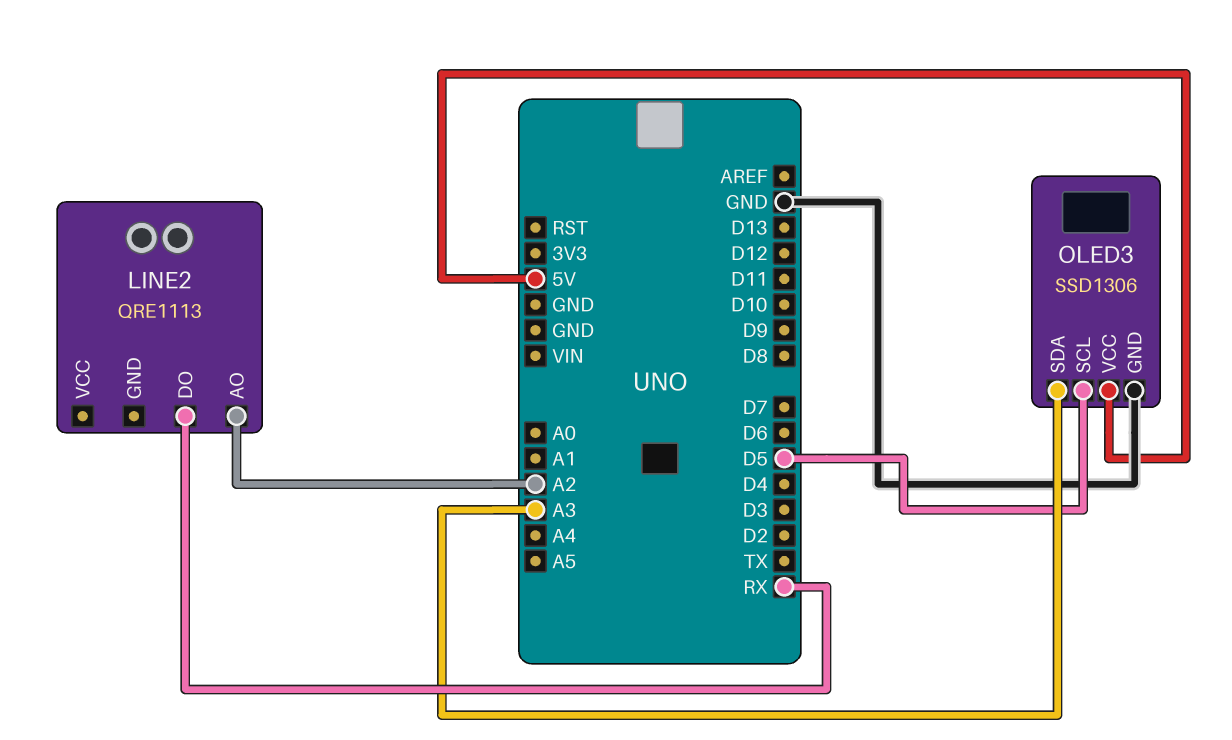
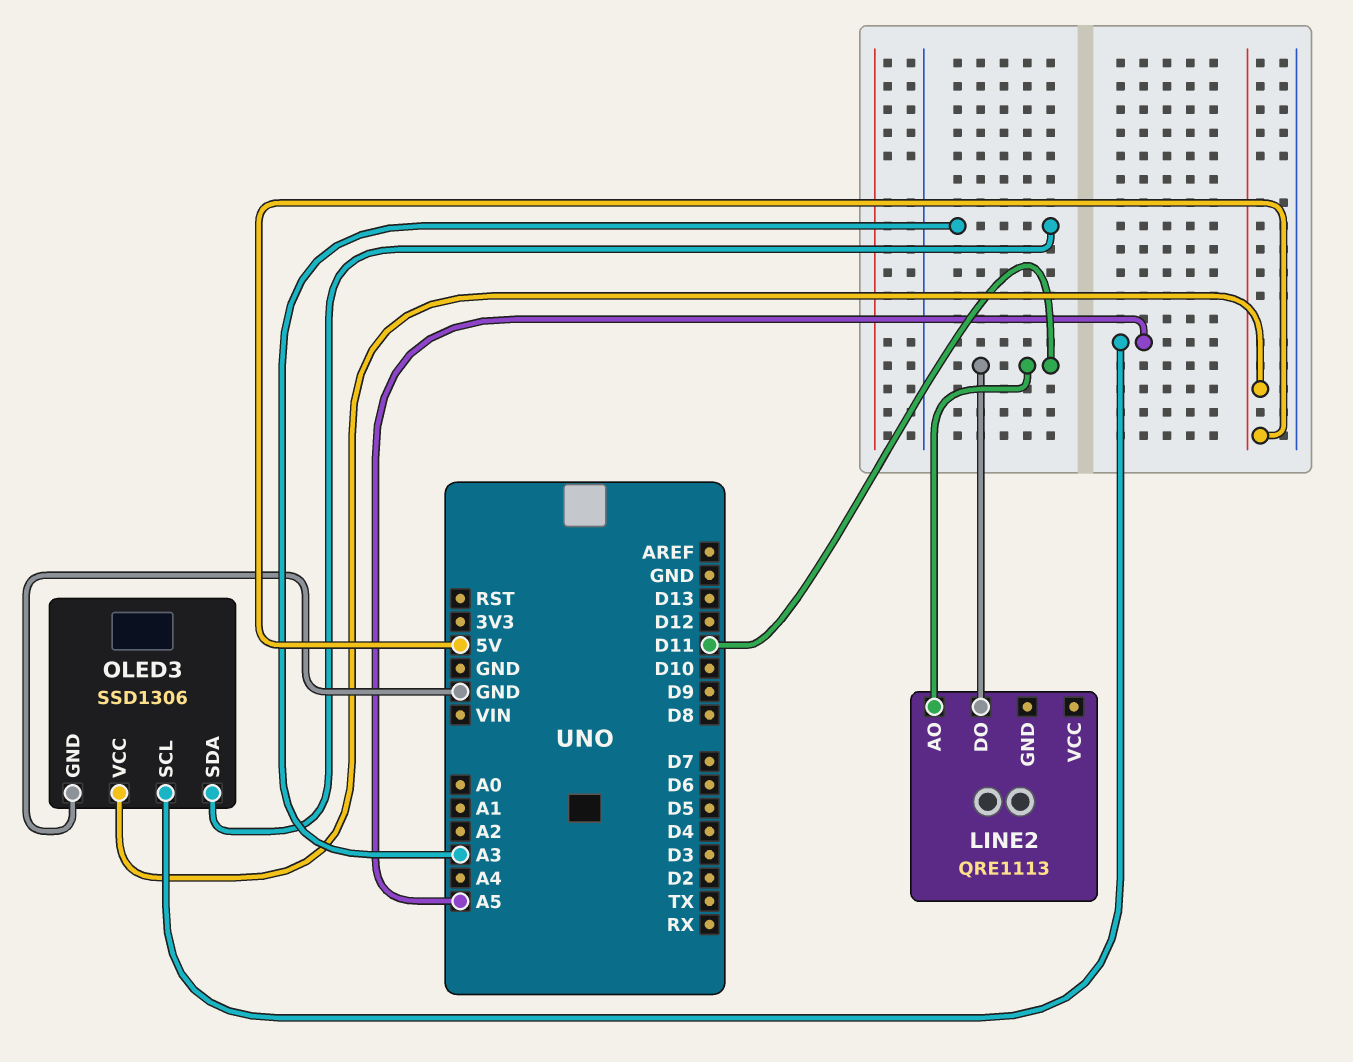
LINE2 pin AO: A2 -> D11
LINE2 pin DO: RX -> D11
OLED3 pin SCL: D5 -> A5

